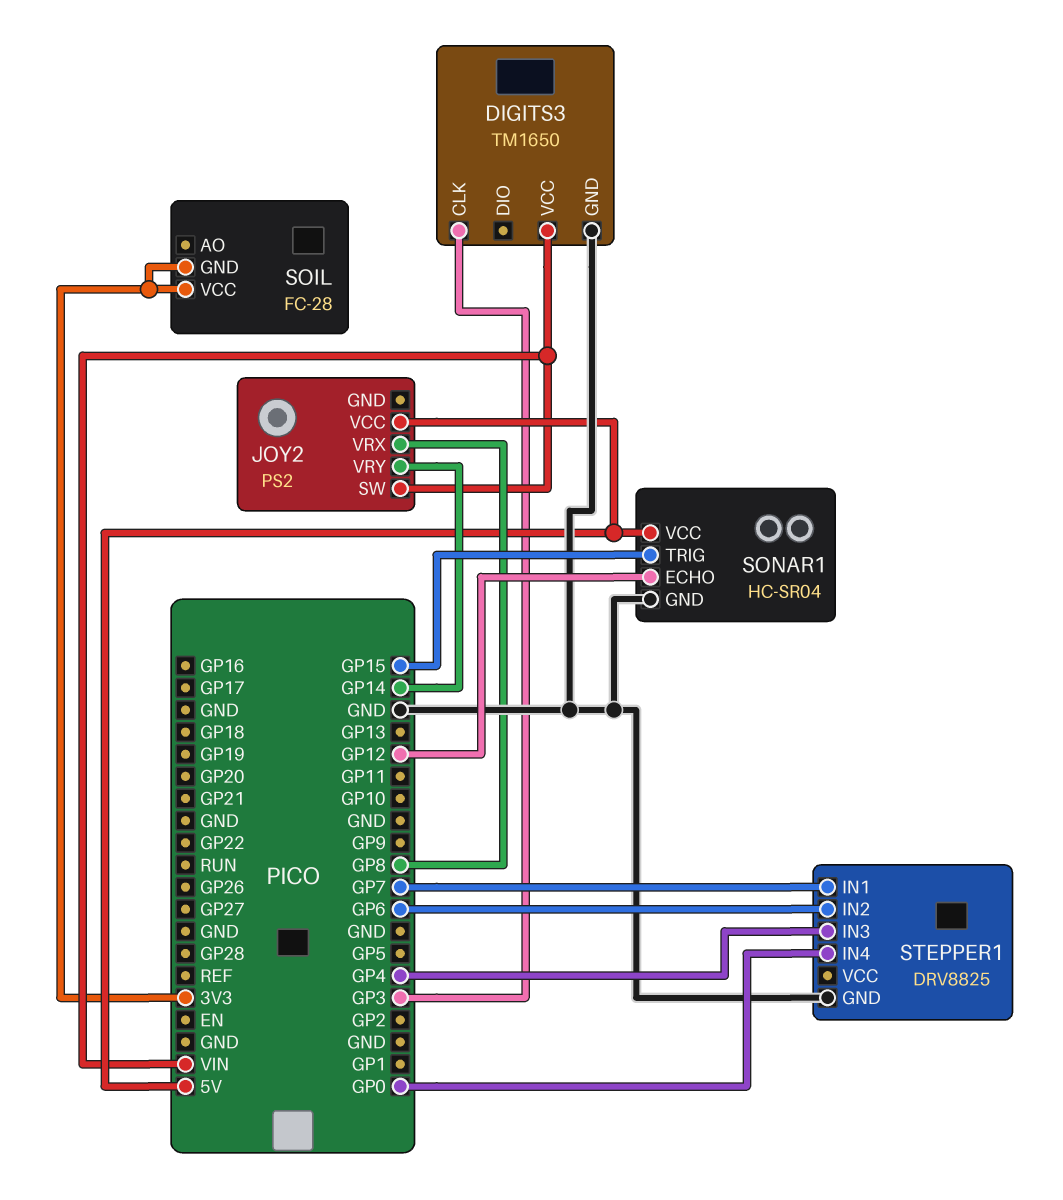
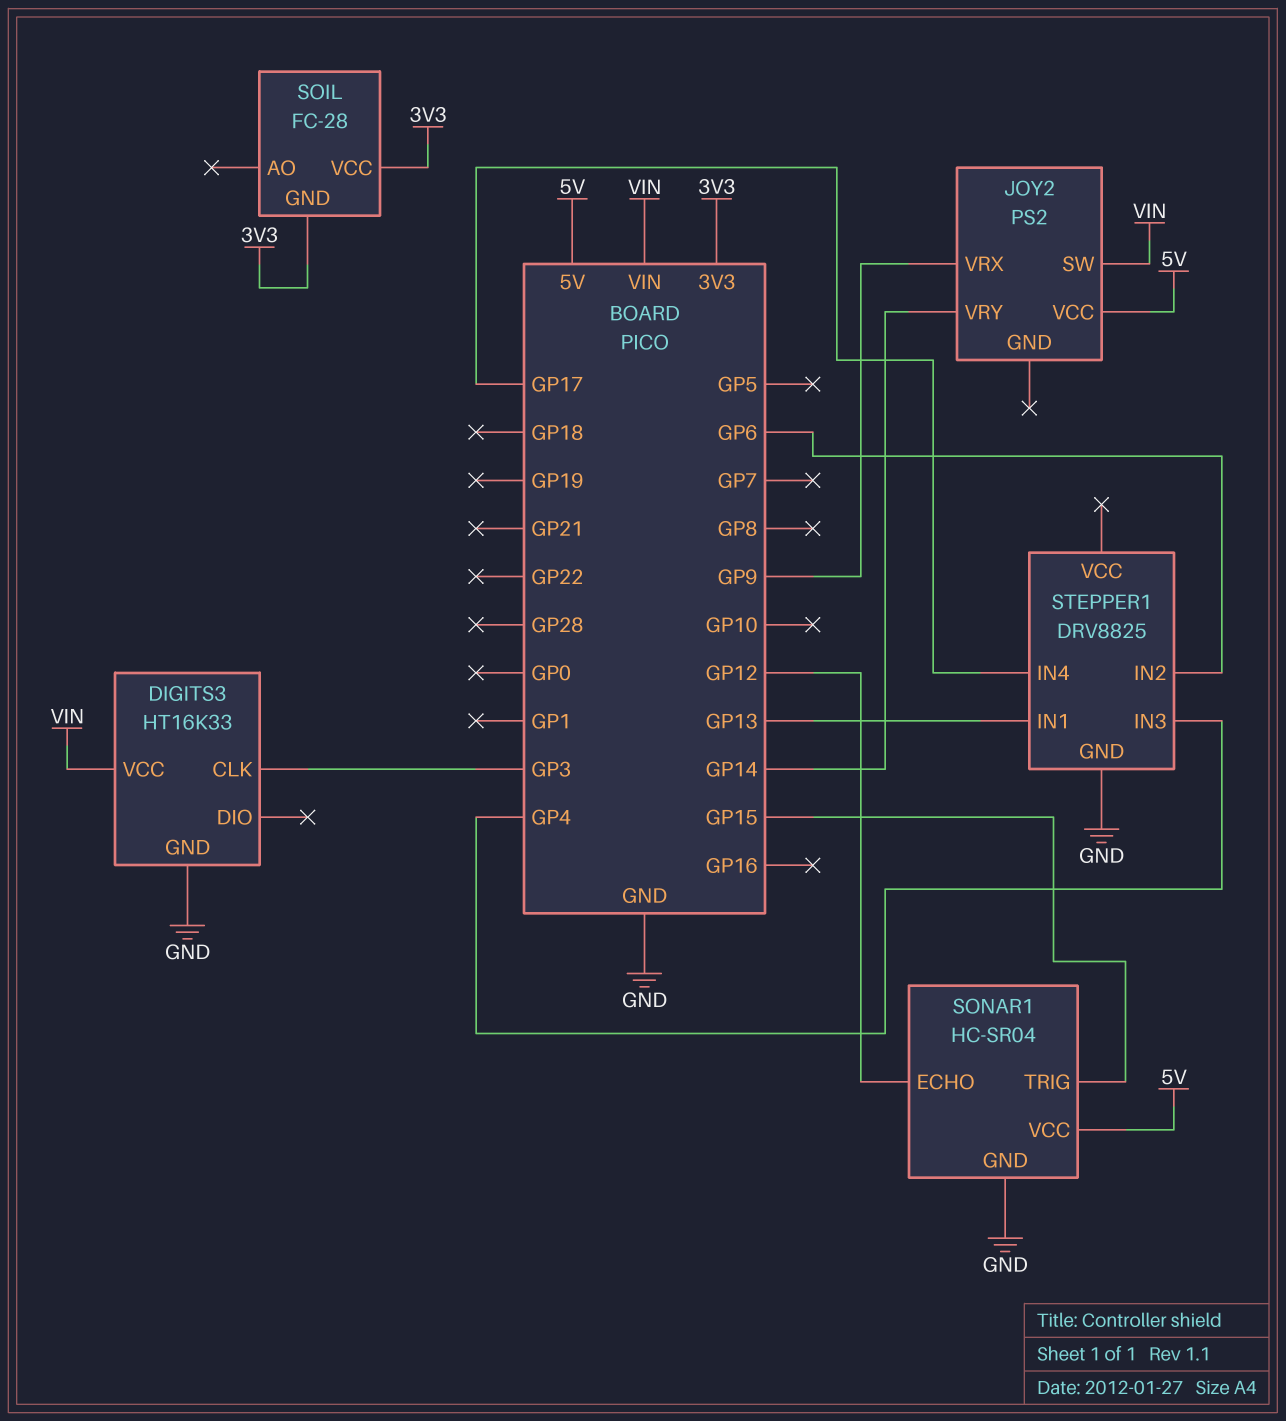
DIGITS3: TM1650 -> HT16K33
JOY2 pin VRX: GP8 -> GP9
STEPPER1 pin IN1: GP7 -> GP13
STEPPER1 pin IN4: GP0 -> GP17

